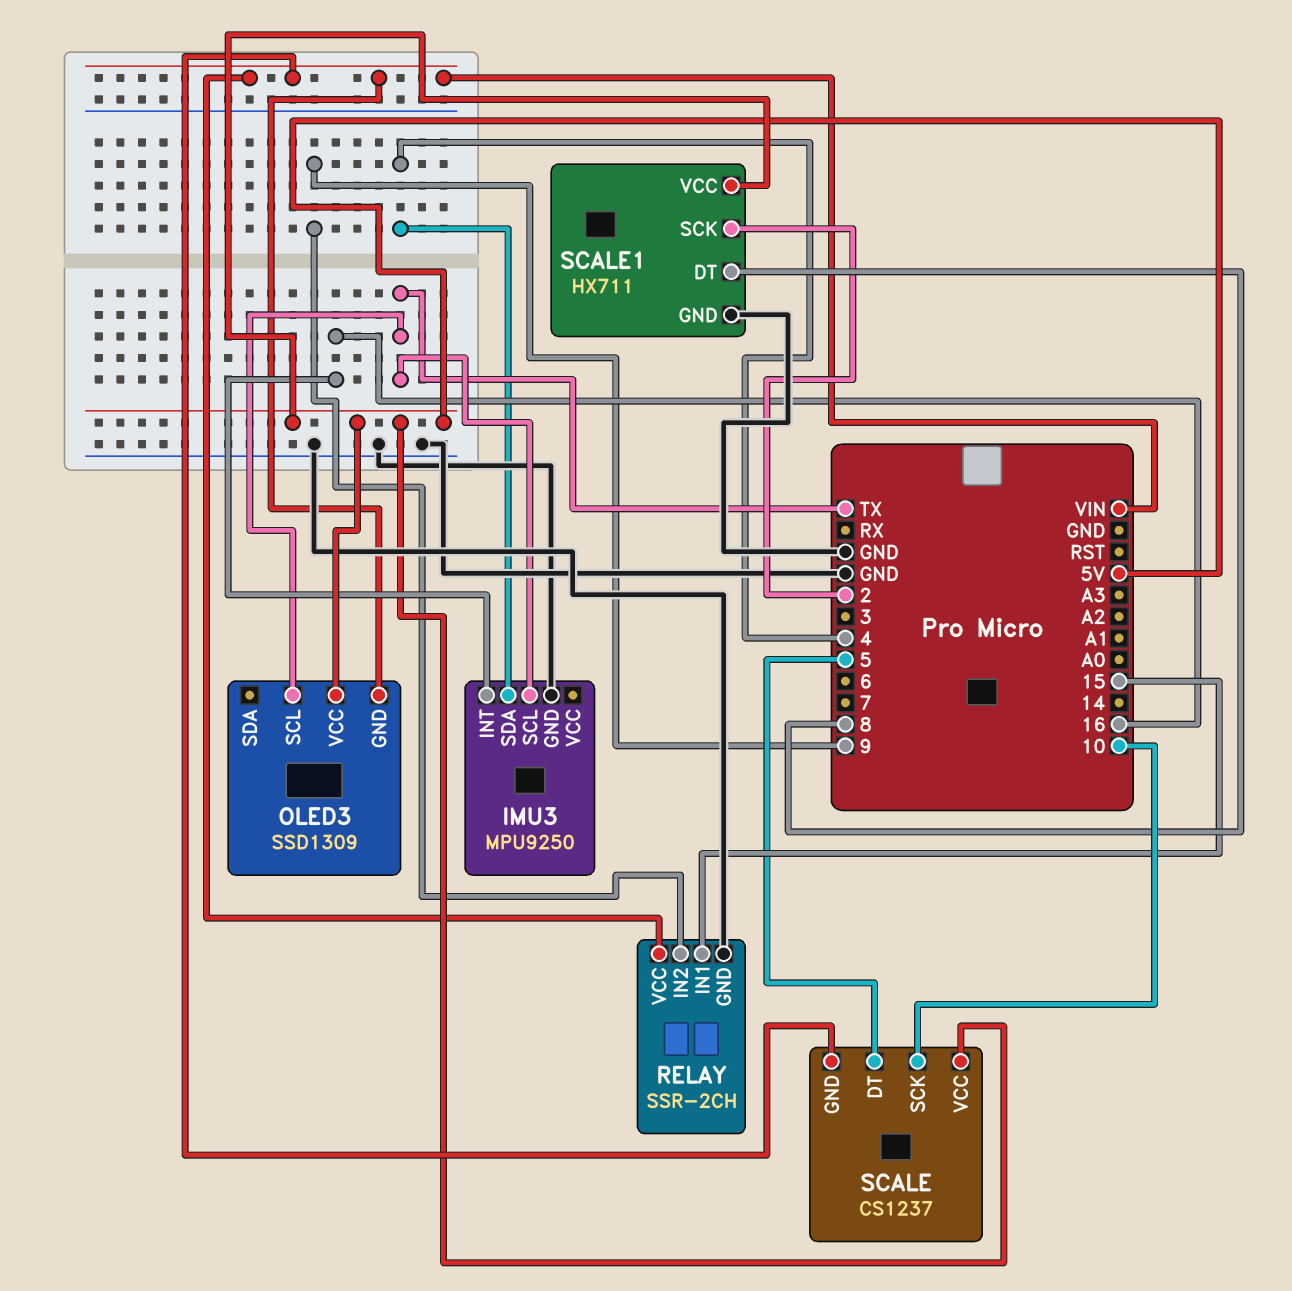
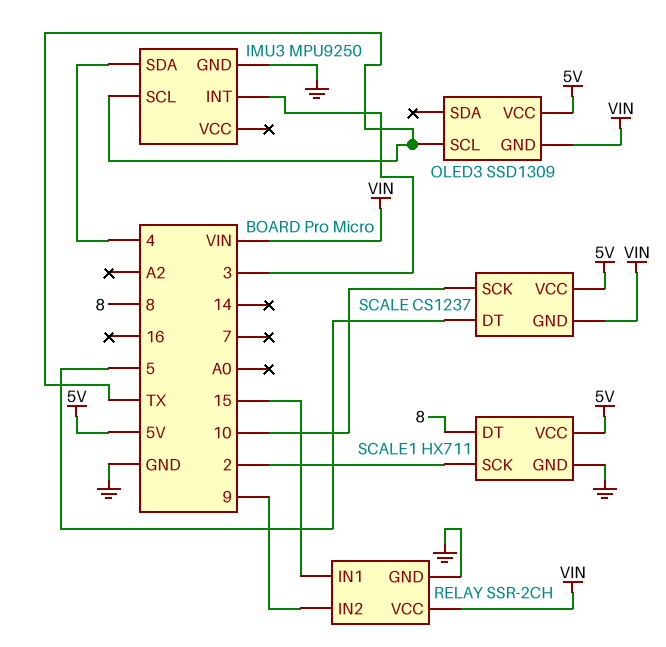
IMU3 pin INT: 16 -> 3

